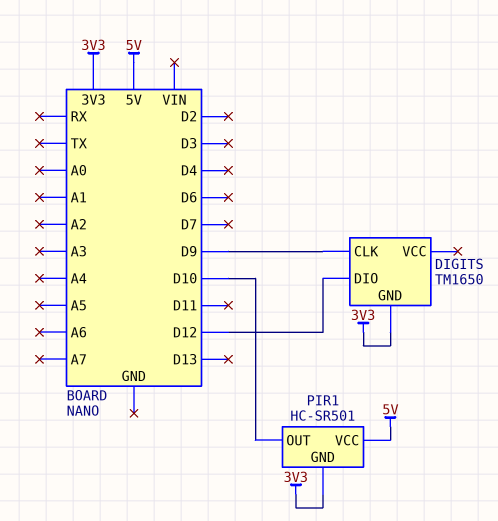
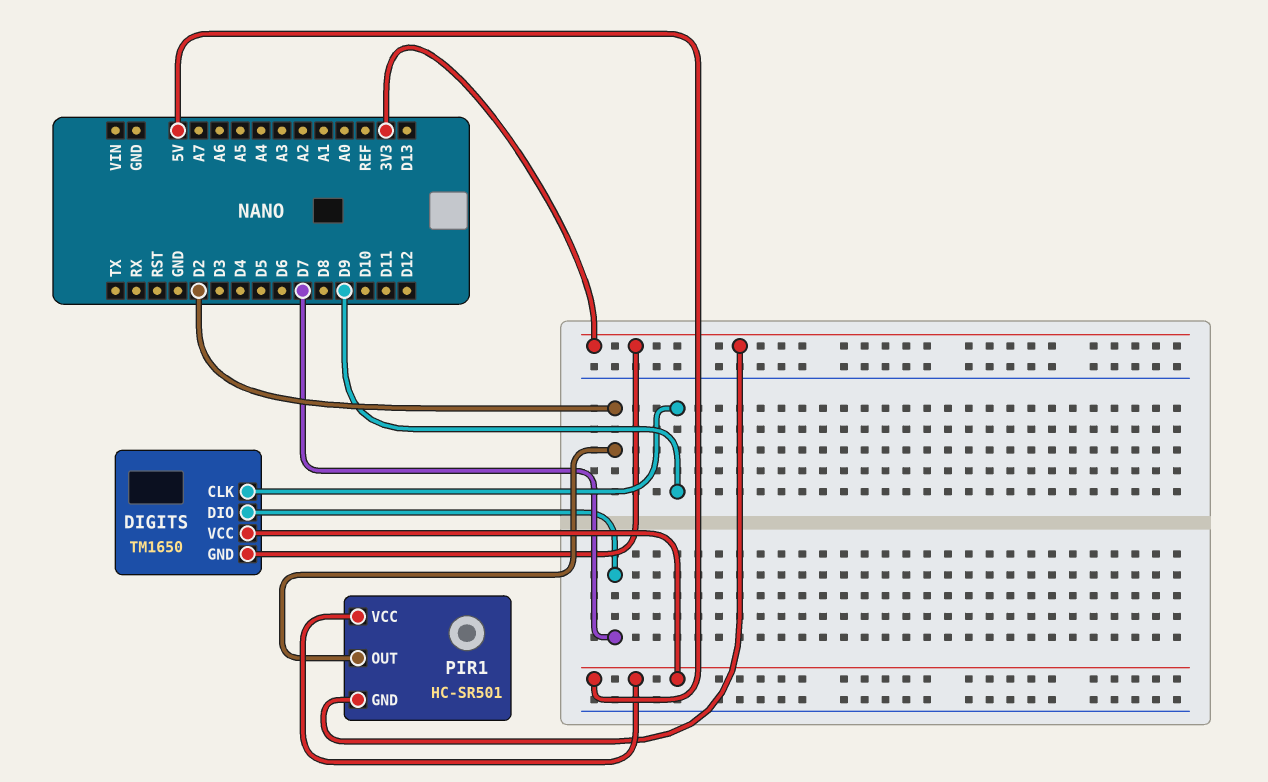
DIGITS pin DIO: D12 -> D7
DIGITS pin VCC: none -> 5V
PIR1 pin OUT: D10 -> D2

